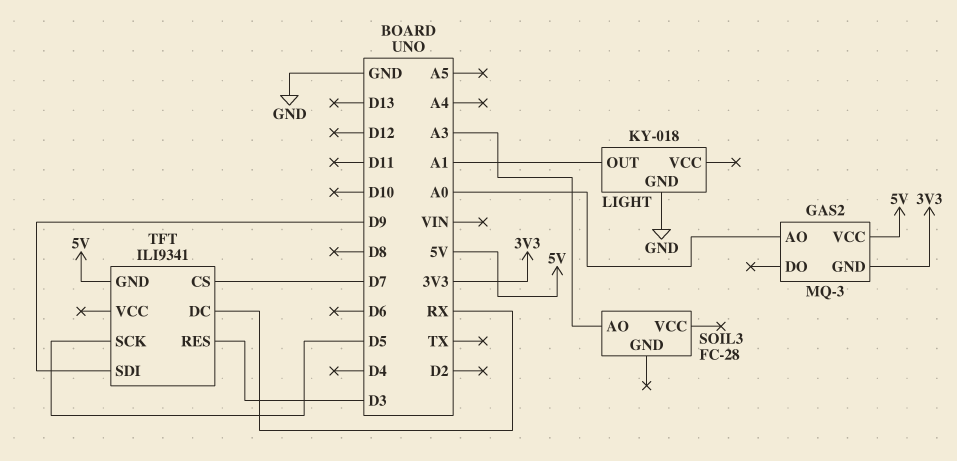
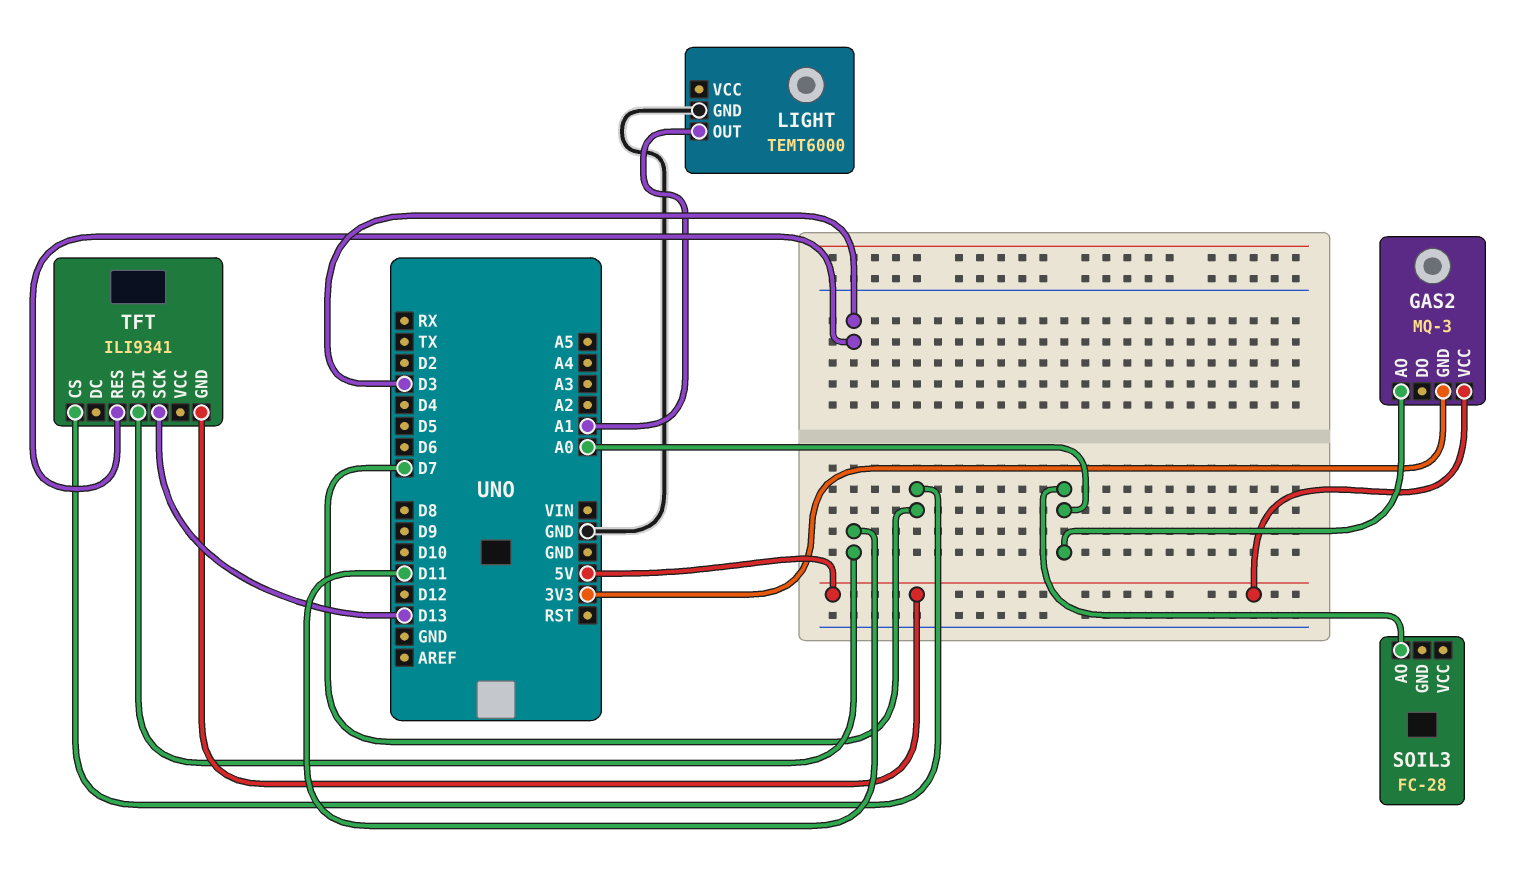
LIGHT: KY-018 -> TEMT6000
SOIL3 pin AO: A3 -> A0
TFT pin DC: RX -> none
TFT pin SCK: D5 -> D13
TFT pin SDI: D9 -> D11

